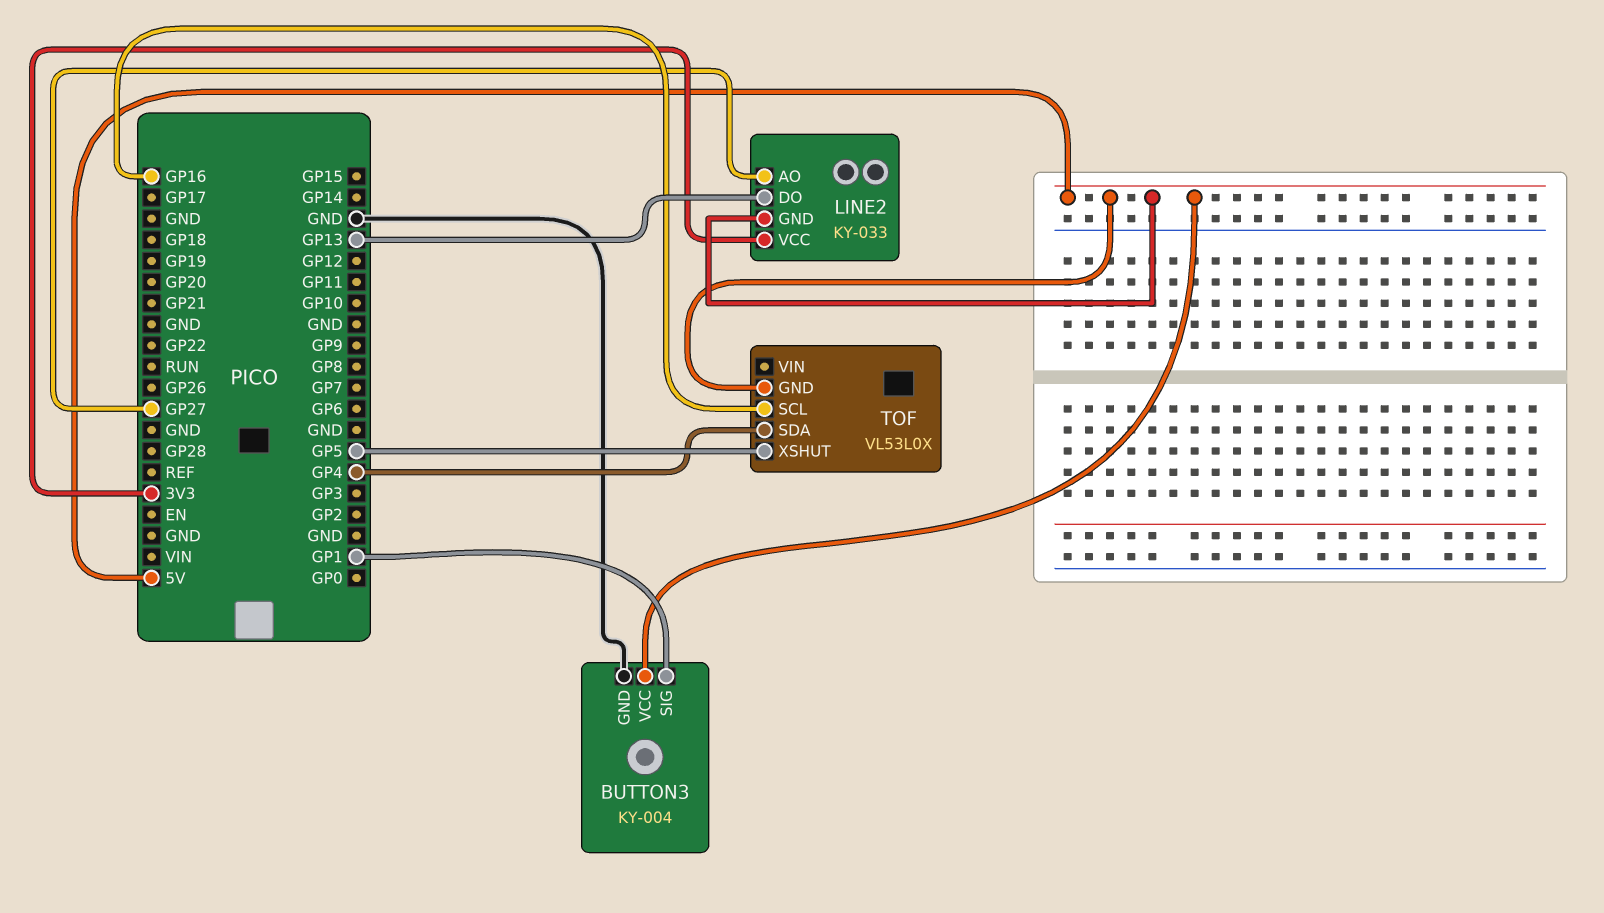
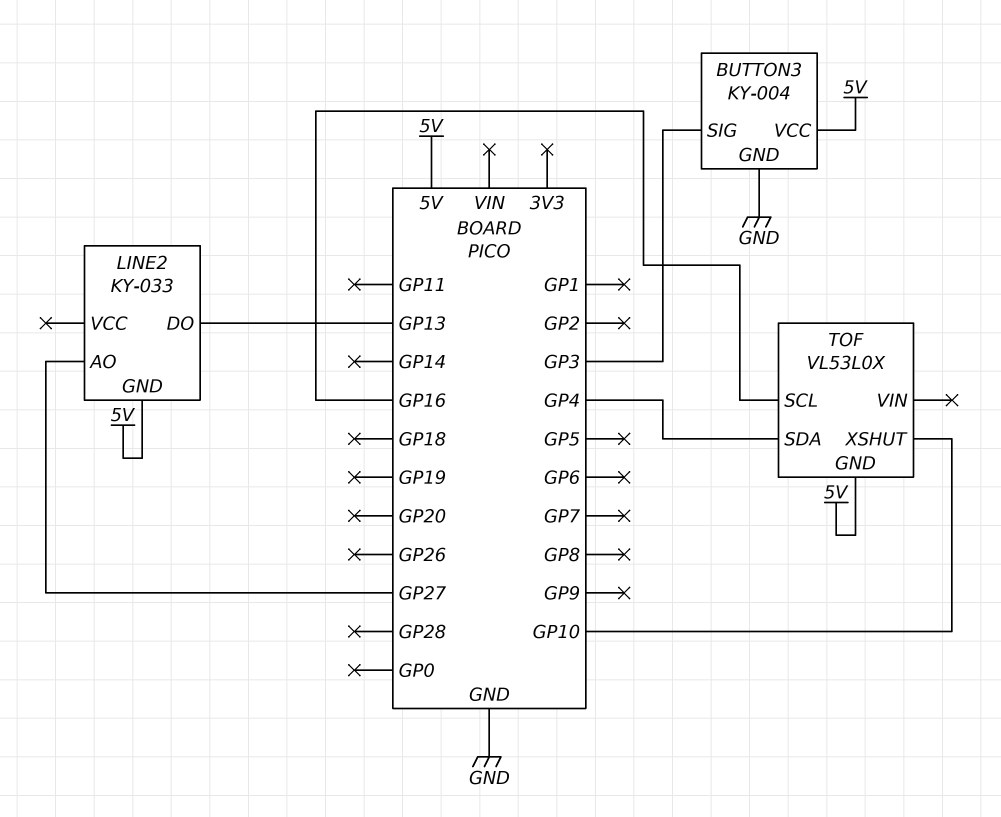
BUTTON3 pin SIG: GP1 -> GP3
LINE2 pin VCC: 3V3 -> none
TOF pin XSHUT: GP5 -> GP10

